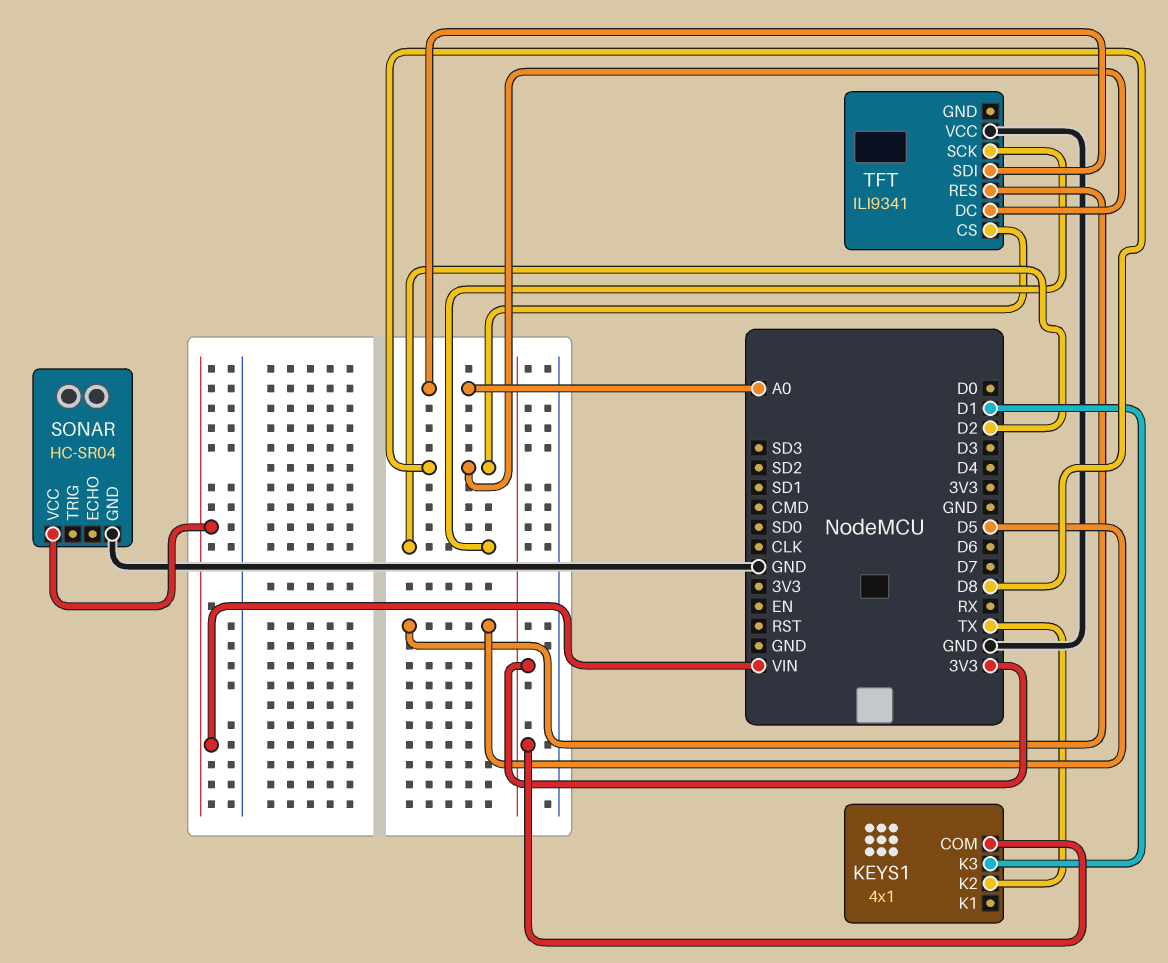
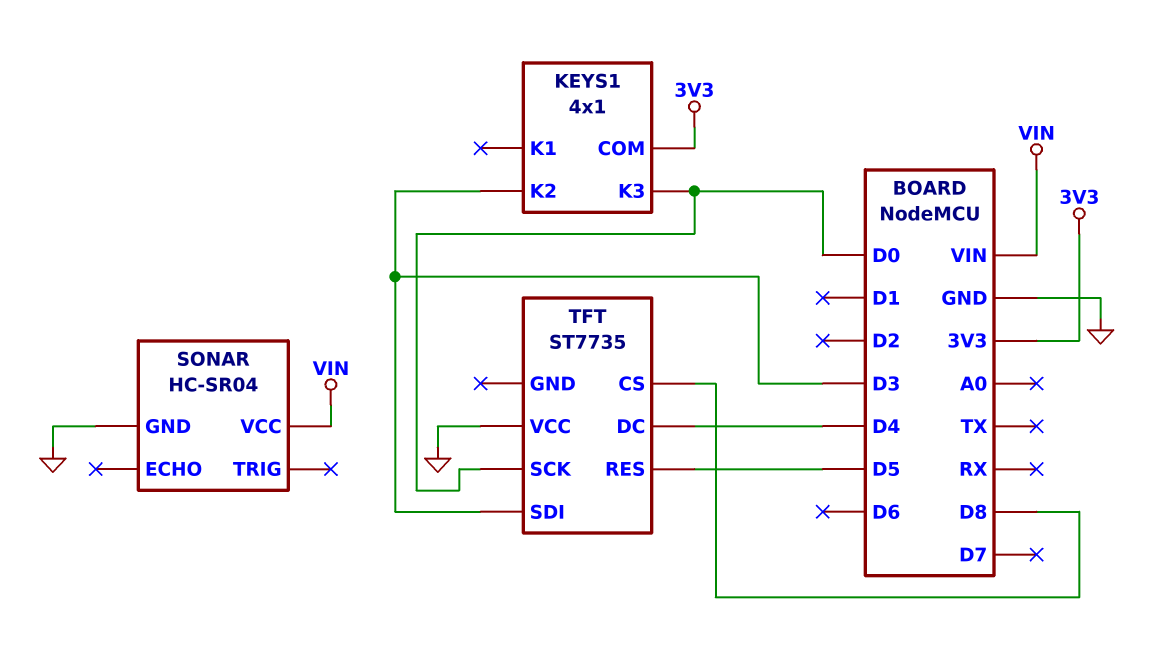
KEYS1 pin K2: TX -> D3
KEYS1 pin K3: D1 -> D0
TFT: ILI9341 -> ST7735
TFT pin DC: D8 -> D4
TFT pin SCK: D2 -> D0
TFT pin SDI: A0 -> D3

